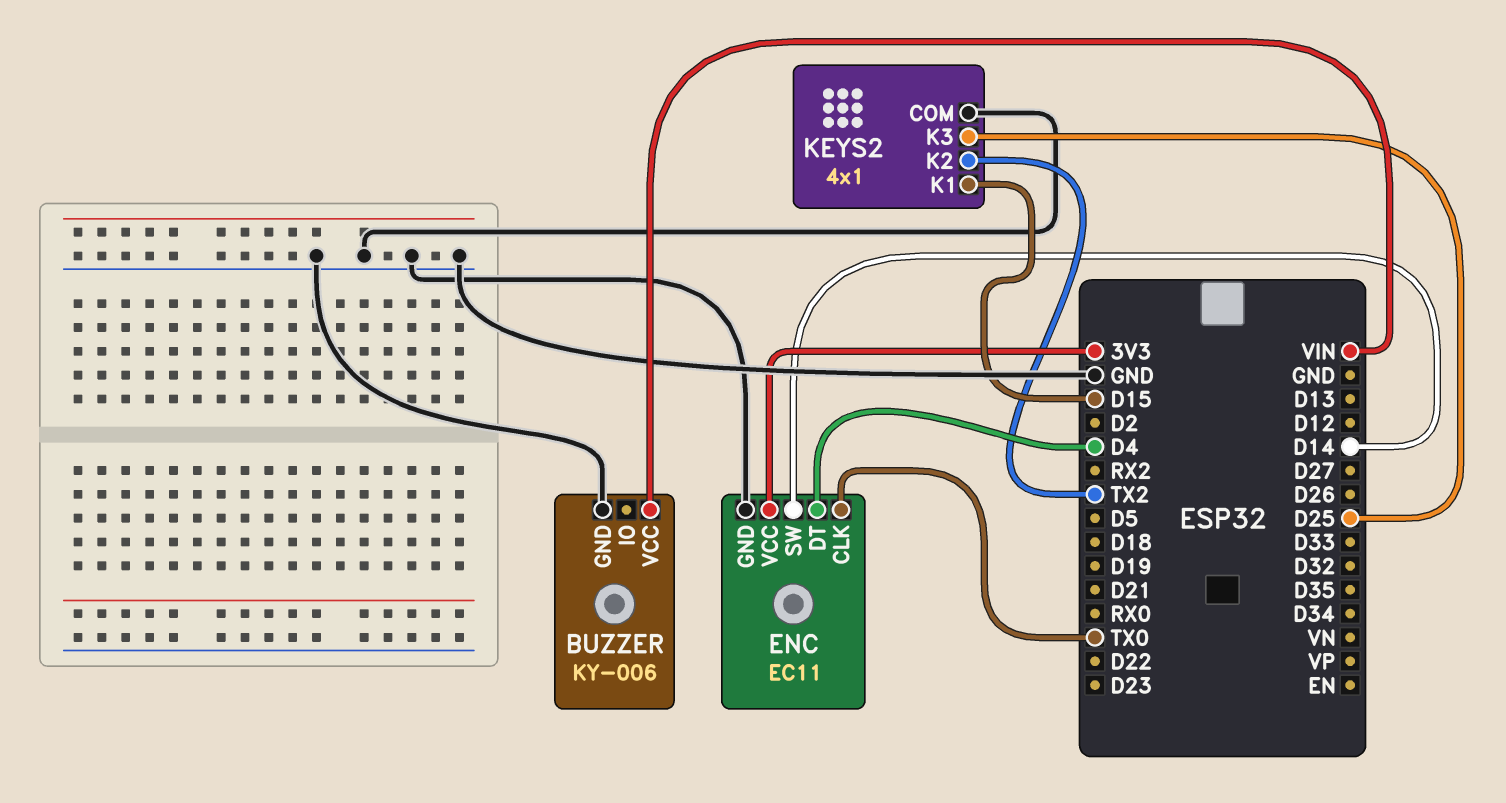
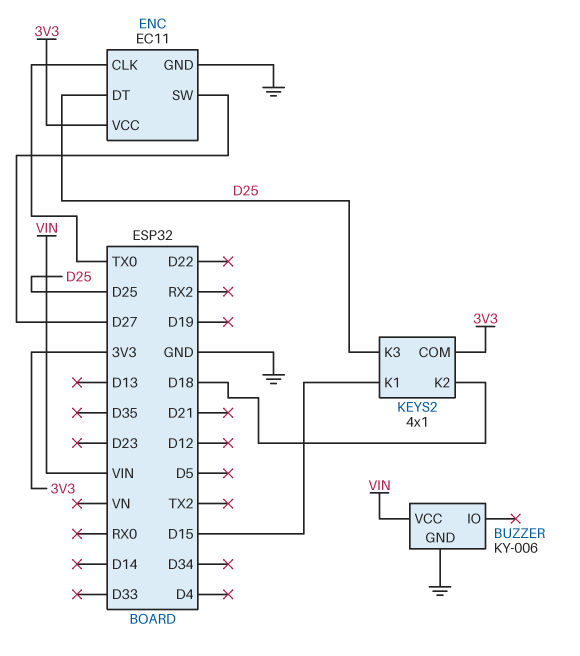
ENC pin DT: D4 -> D25
ENC pin SW: D14 -> D27
KEYS2 pin COM: GND -> 3V3
KEYS2 pin K2: TX2 -> D18

